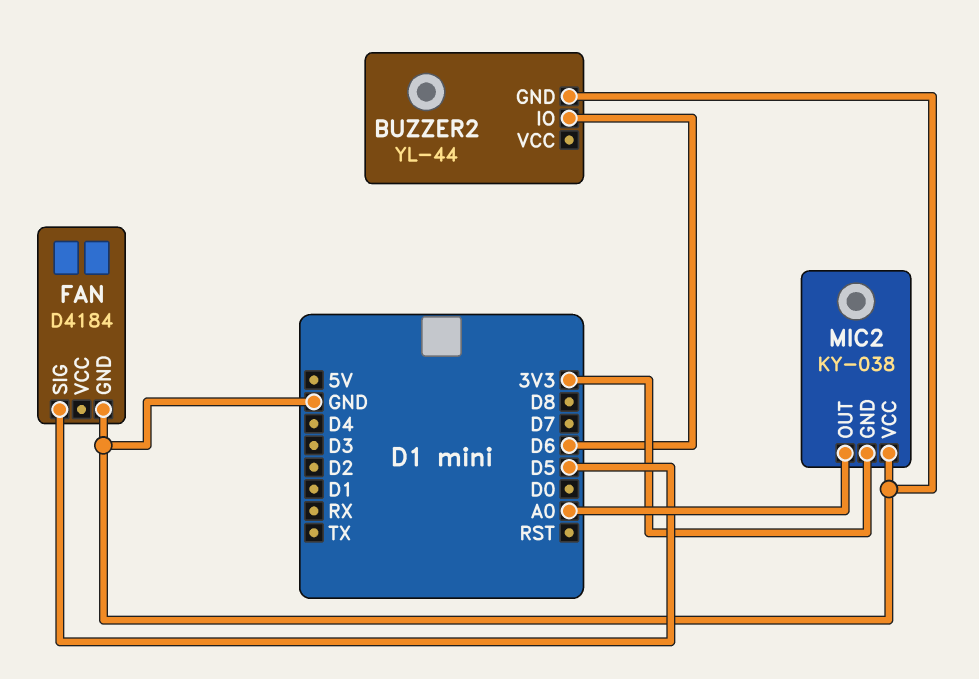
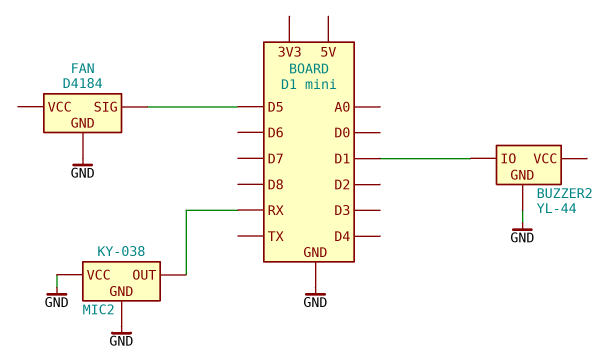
BUZZER2 pin IO: D6 -> D1
MIC2 pin GND: 3V3 -> GND
MIC2 pin OUT: A0 -> RX

